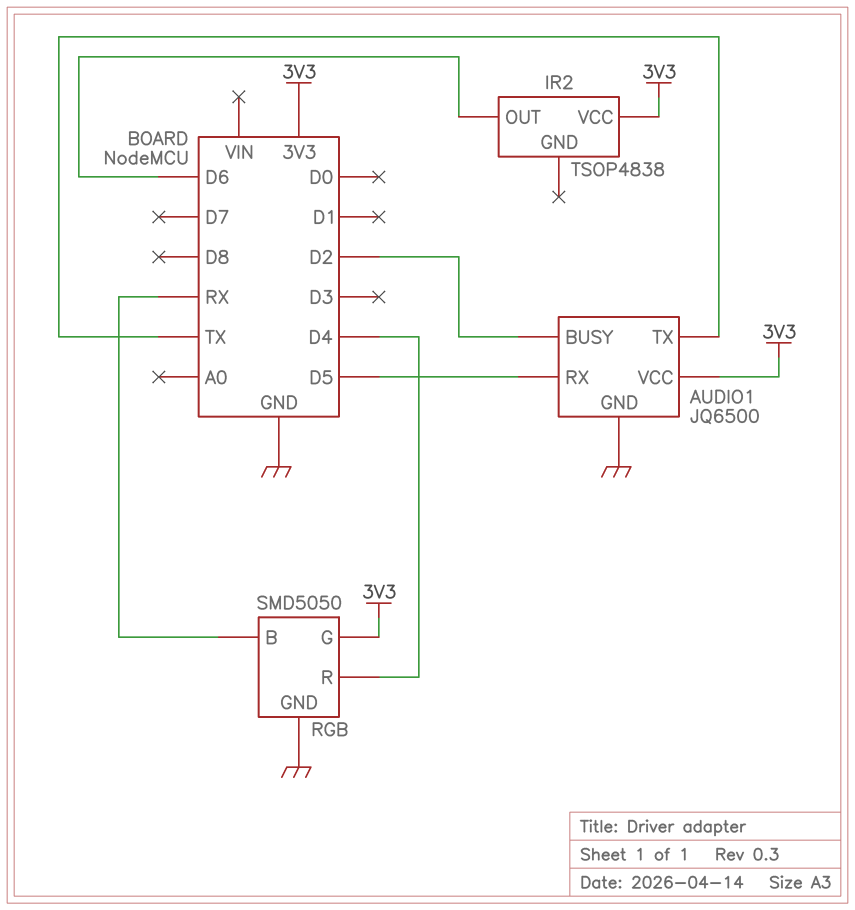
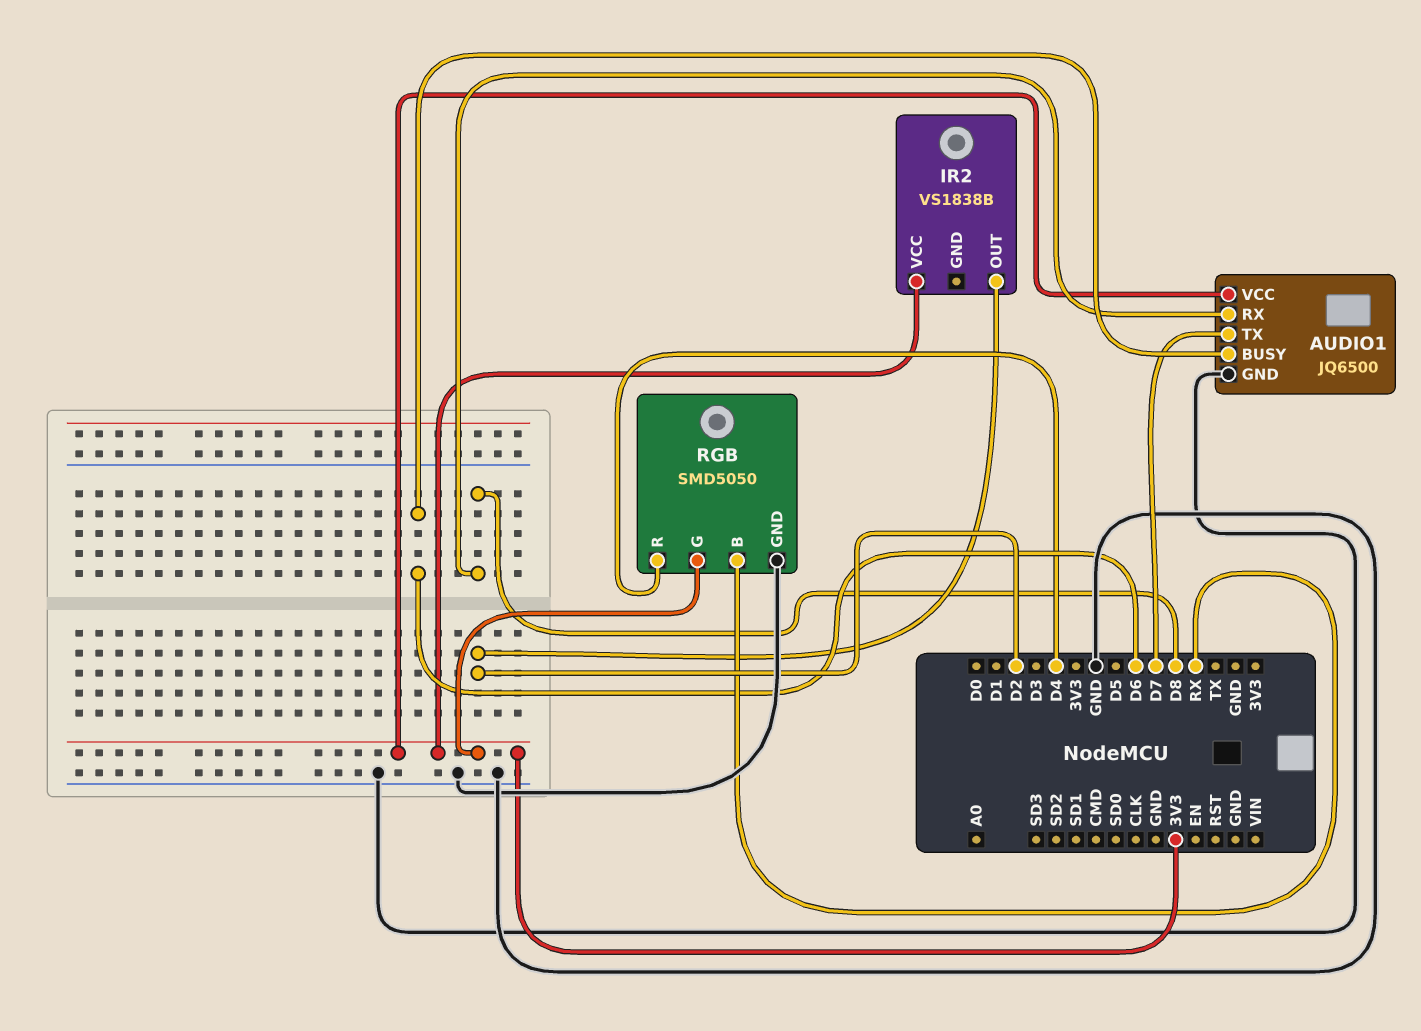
AUDIO1 pin BUSY: D2 -> D6
AUDIO1 pin RX: D5 -> D8
AUDIO1 pin TX: TX -> D7
IR2: TSOP4838 -> VS1838B
IR2 pin OUT: D6 -> D2

